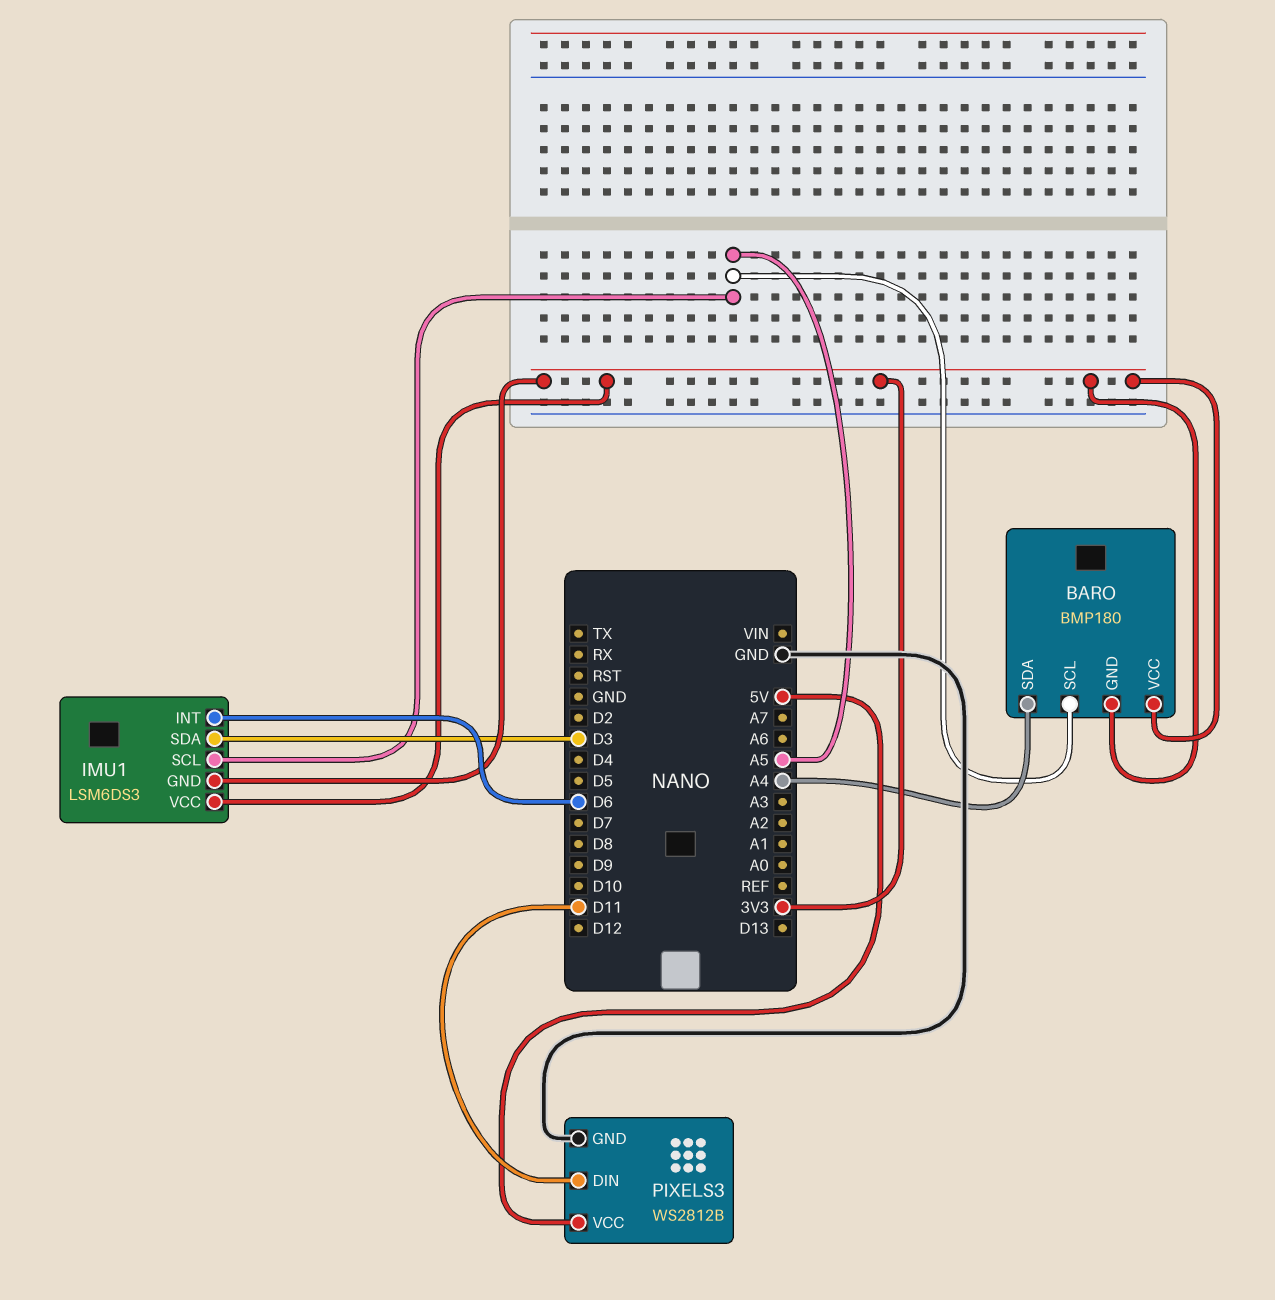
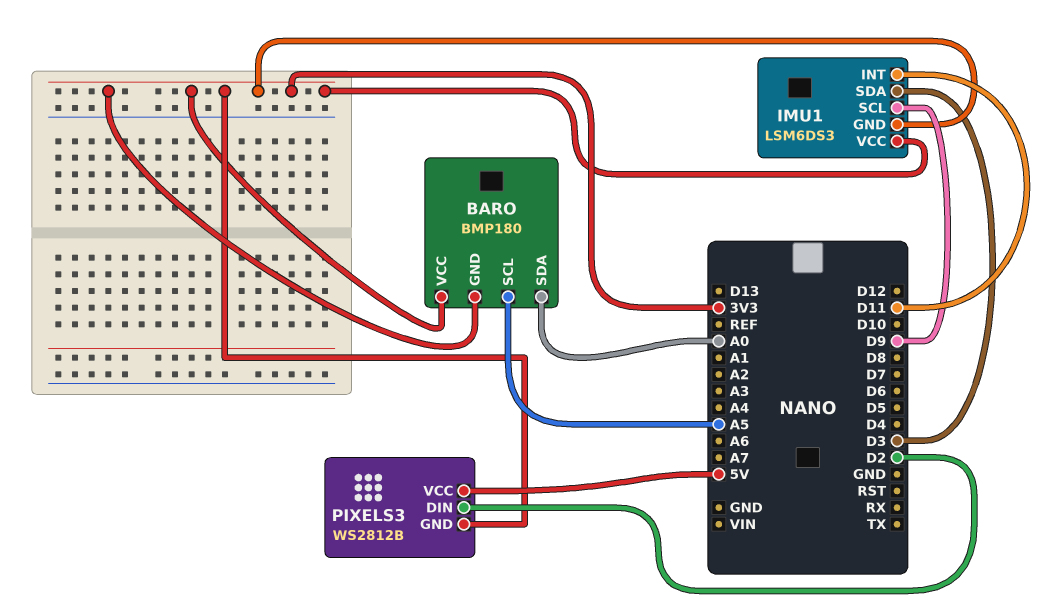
BARO pin SDA: A4 -> A0
IMU1 pin INT: D6 -> D11
IMU1 pin SCL: A5 -> D9
PIXELS3 pin DIN: D11 -> D2
PIXELS3 pin GND: GND -> 3V3

